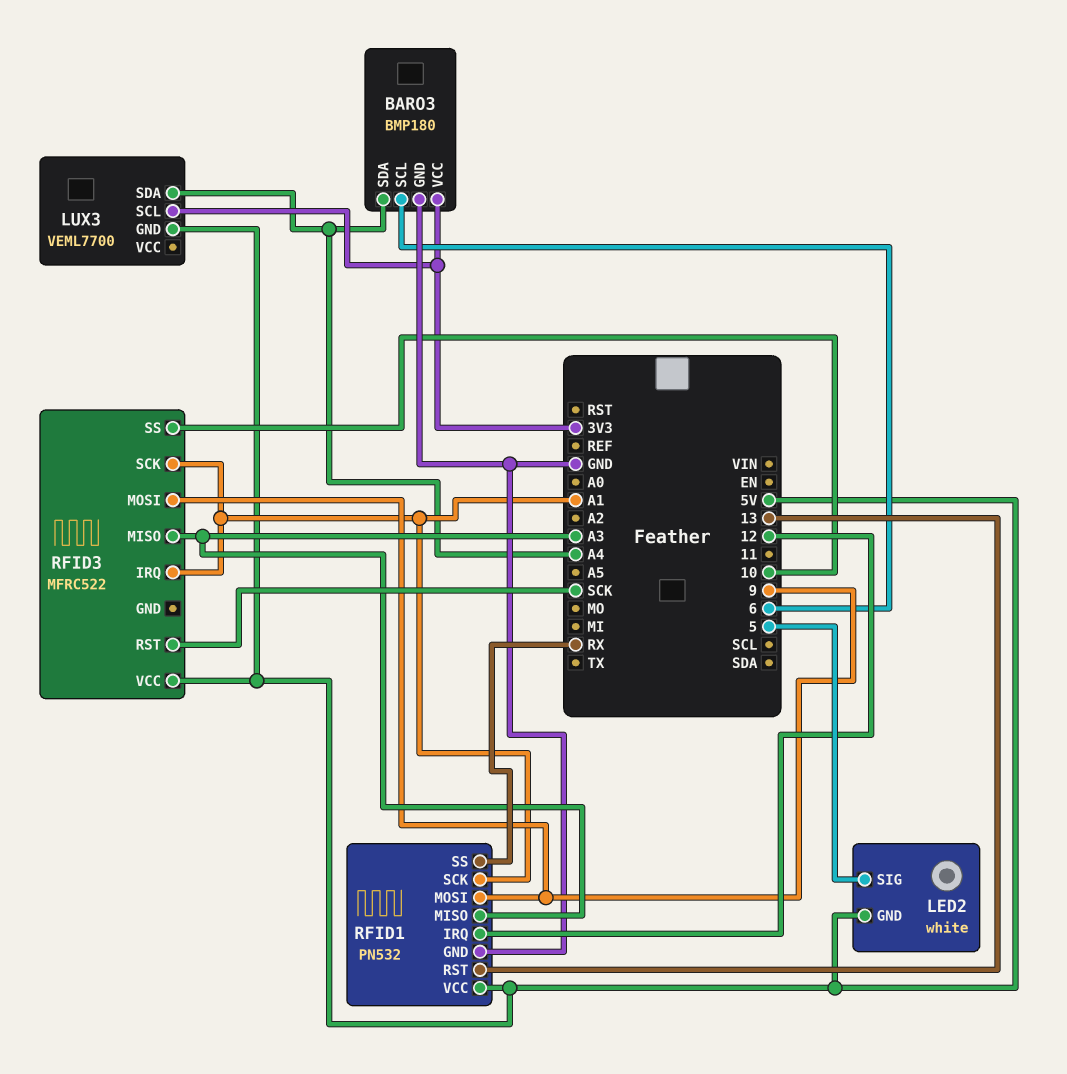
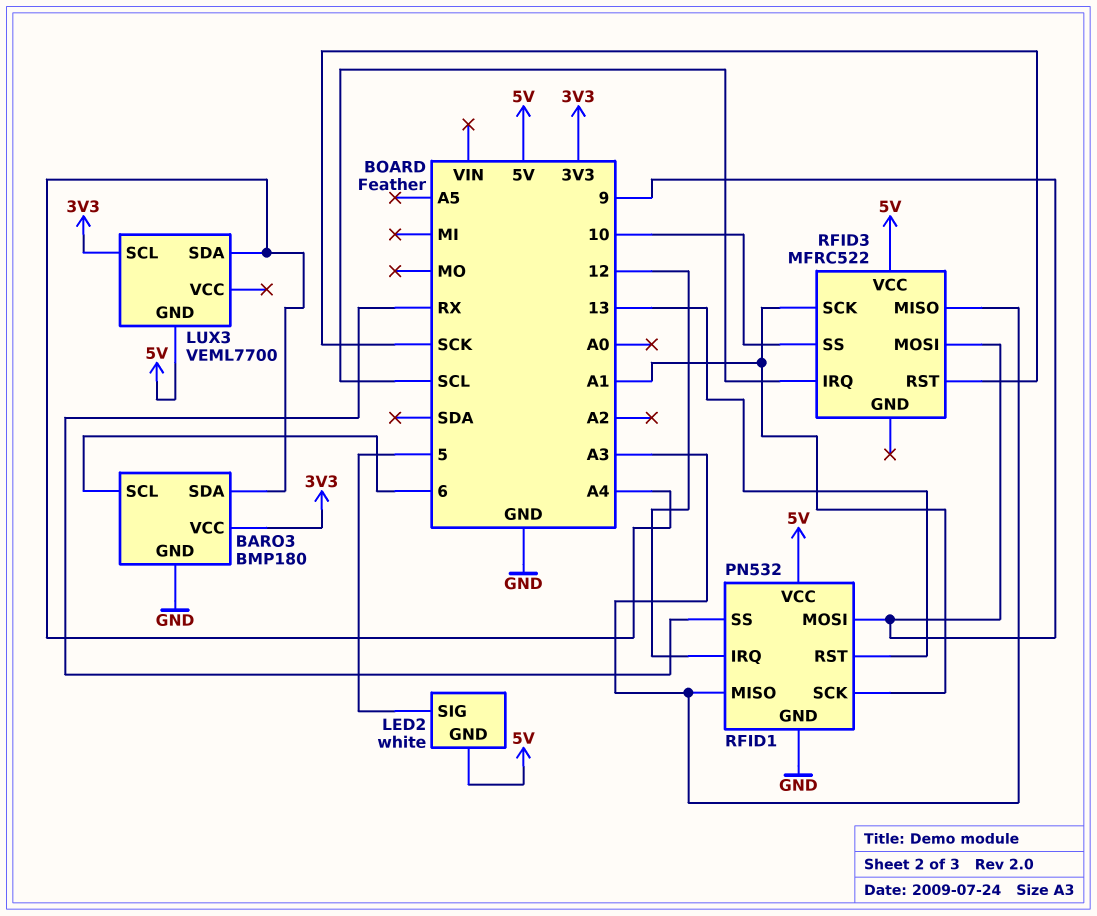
RFID3 pin IRQ: A1 -> SCL

